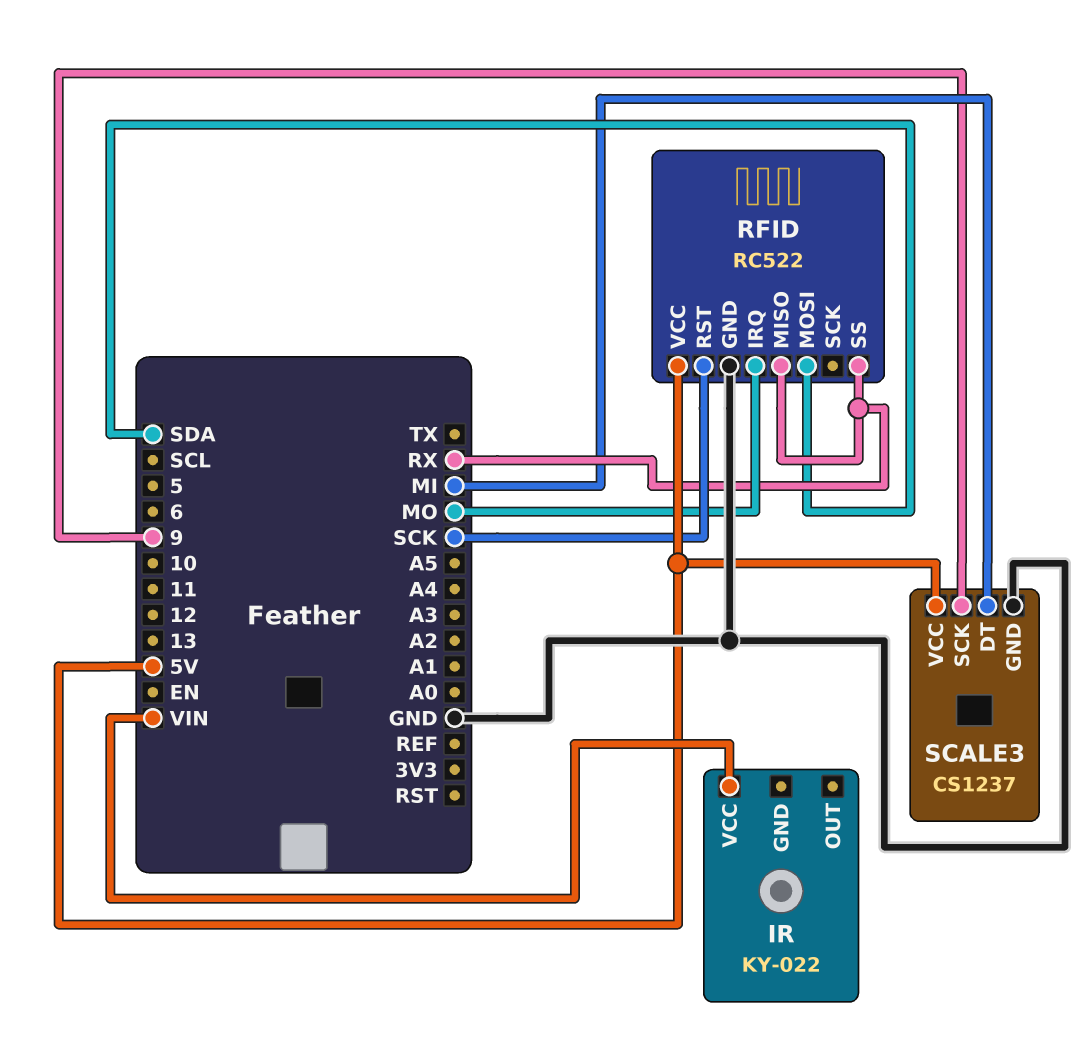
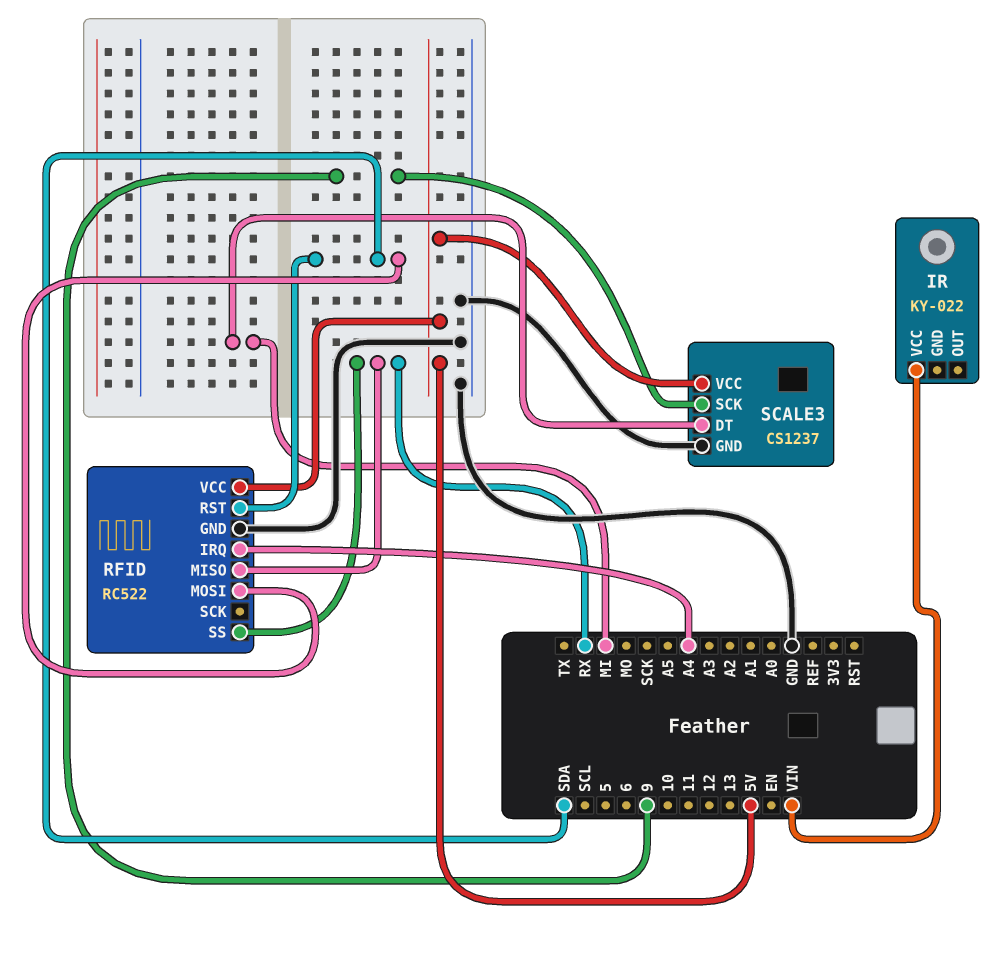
RFID pin IRQ: MO -> A4
RFID pin RST: SCK -> SDA

